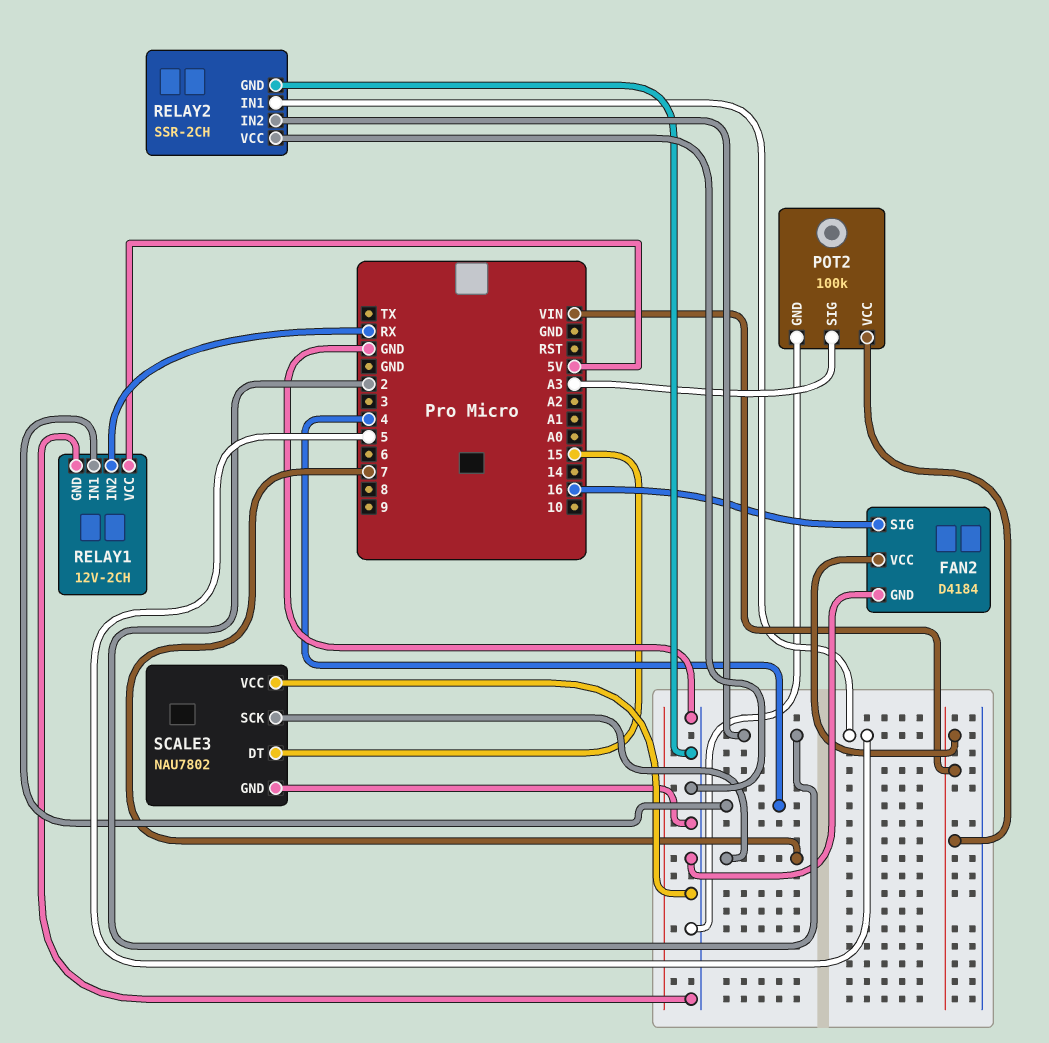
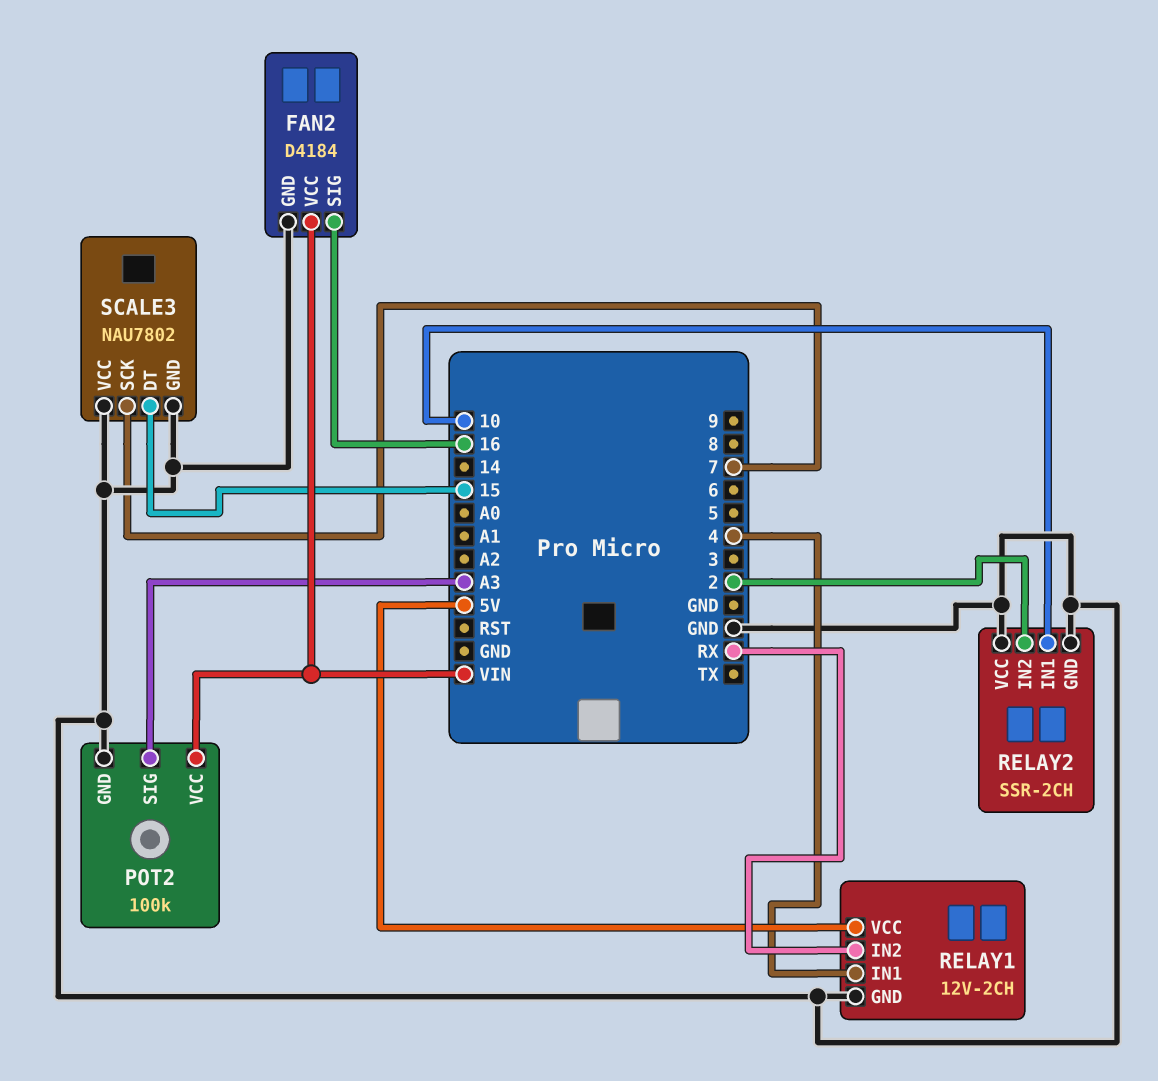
RELAY2 pin IN1: 5 -> 10

